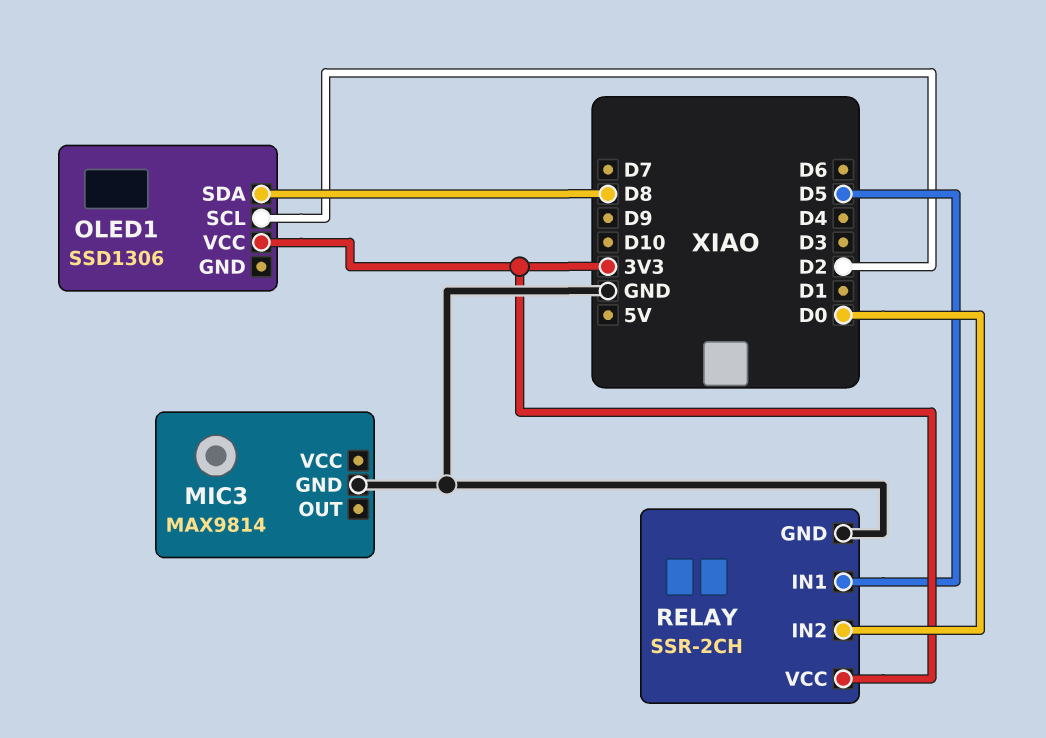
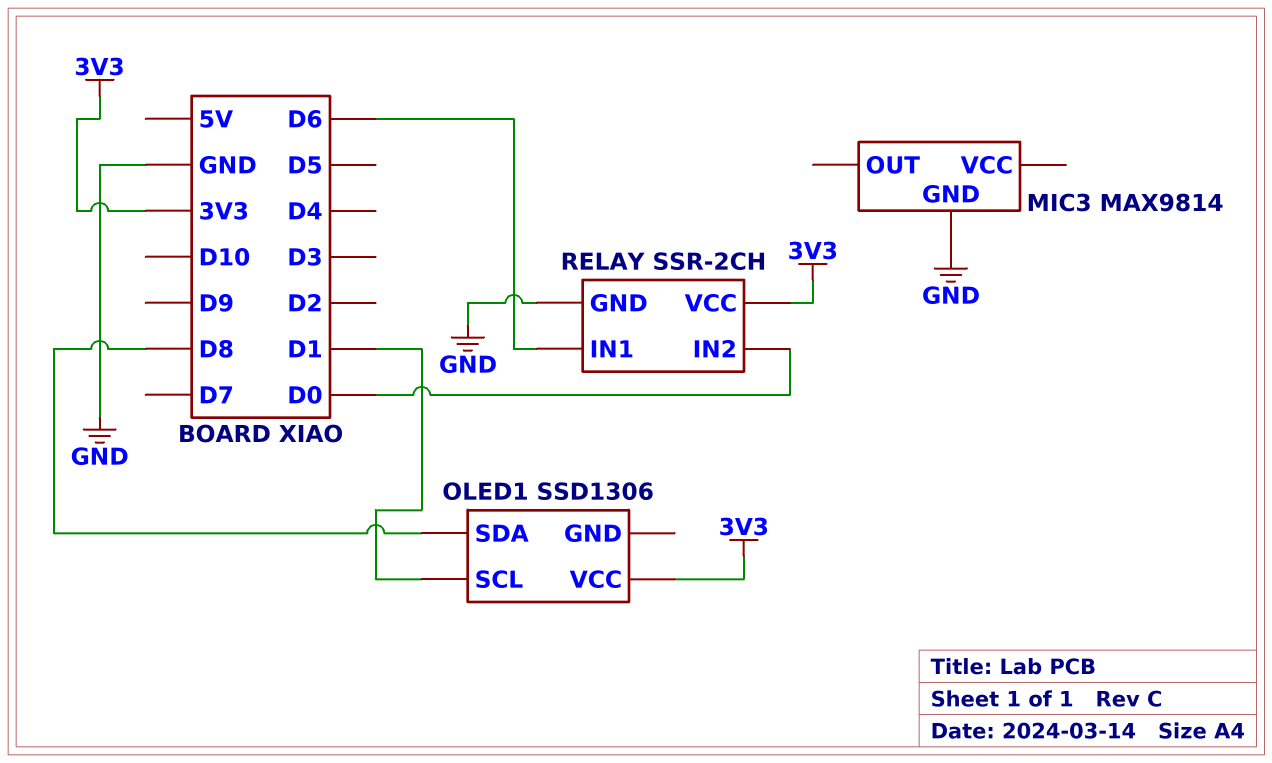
OLED1 pin SCL: D2 -> D1
RELAY pin IN1: D5 -> D6

